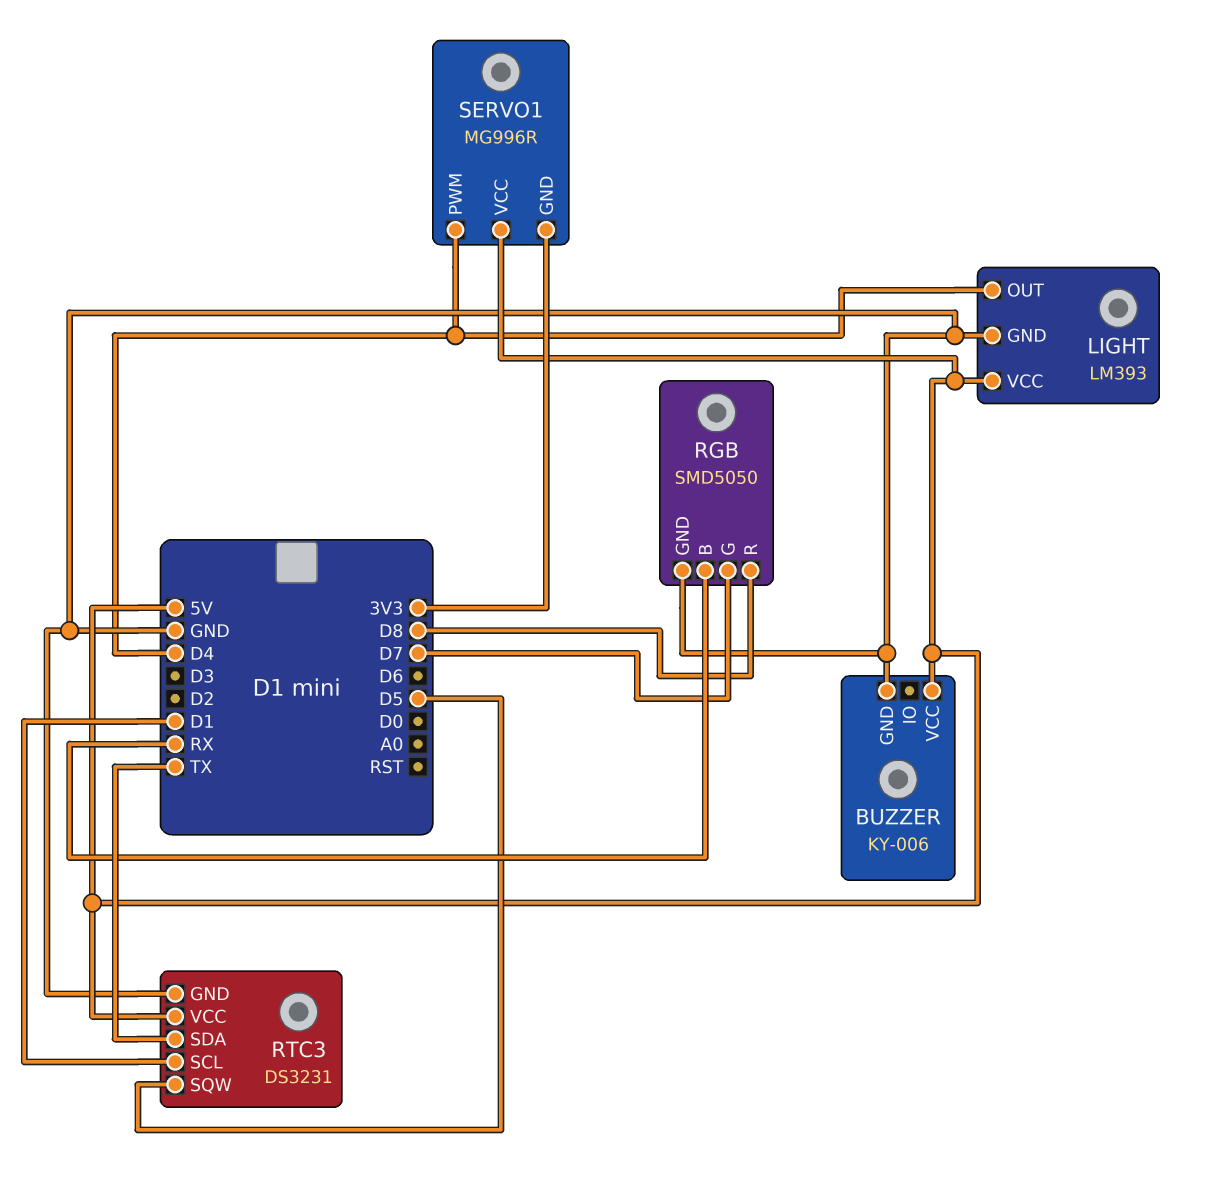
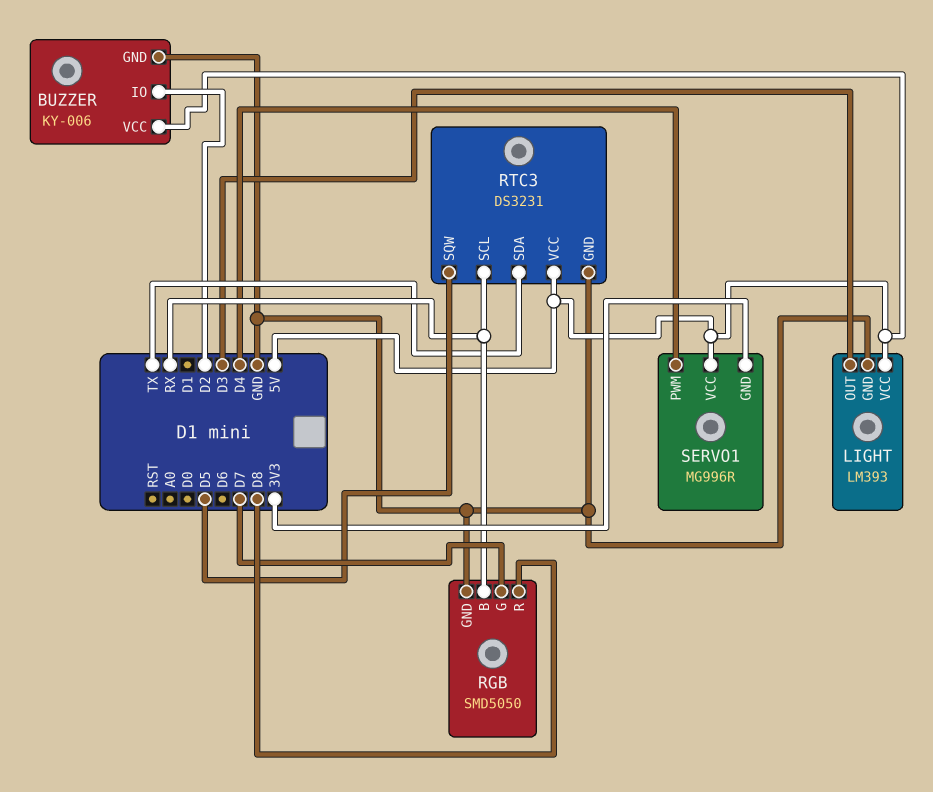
BUZZER pin IO: none -> D2
LIGHT pin OUT: D4 -> D3
RTC3 pin SCL: D1 -> RX

